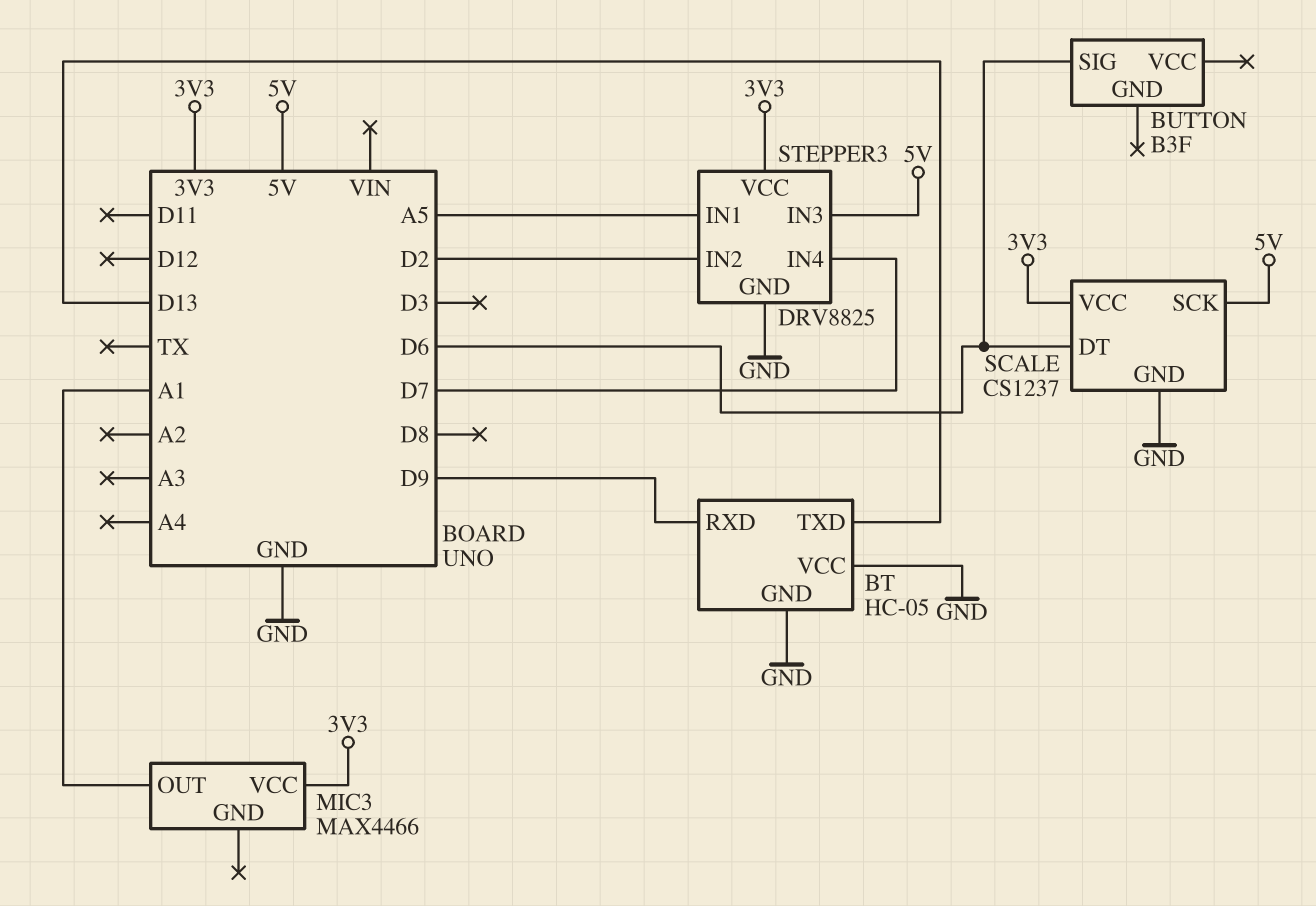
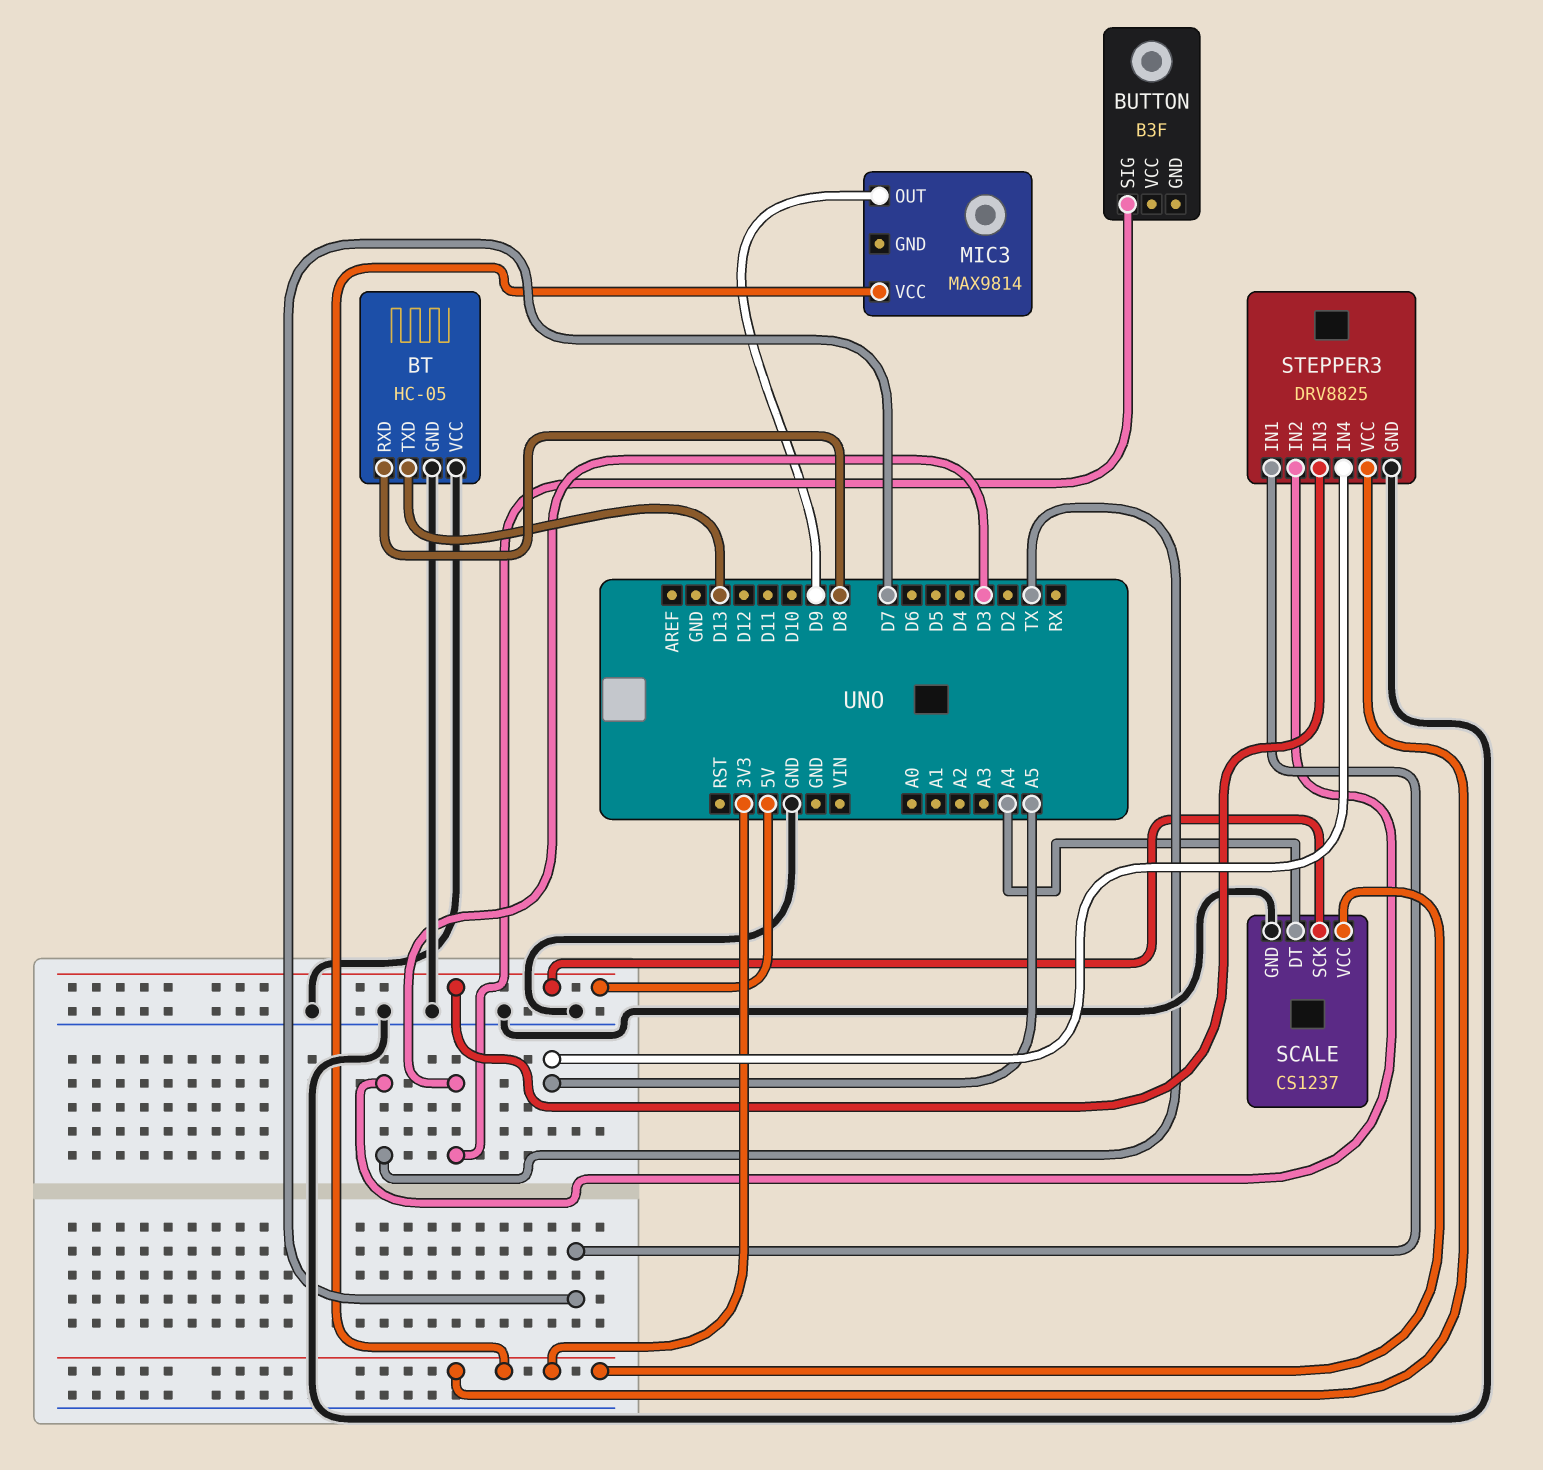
BT pin RXD: D9 -> D8
BUTTON pin SIG: D6 -> D3
MIC3: MAX4466 -> MAX9814
MIC3 pin OUT: A1 -> D9
SCALE pin DT: D6 -> A4
STEPPER3 pin IN1: A5 -> D7
STEPPER3 pin IN2: D2 -> TX
STEPPER3 pin IN4: D7 -> A5

